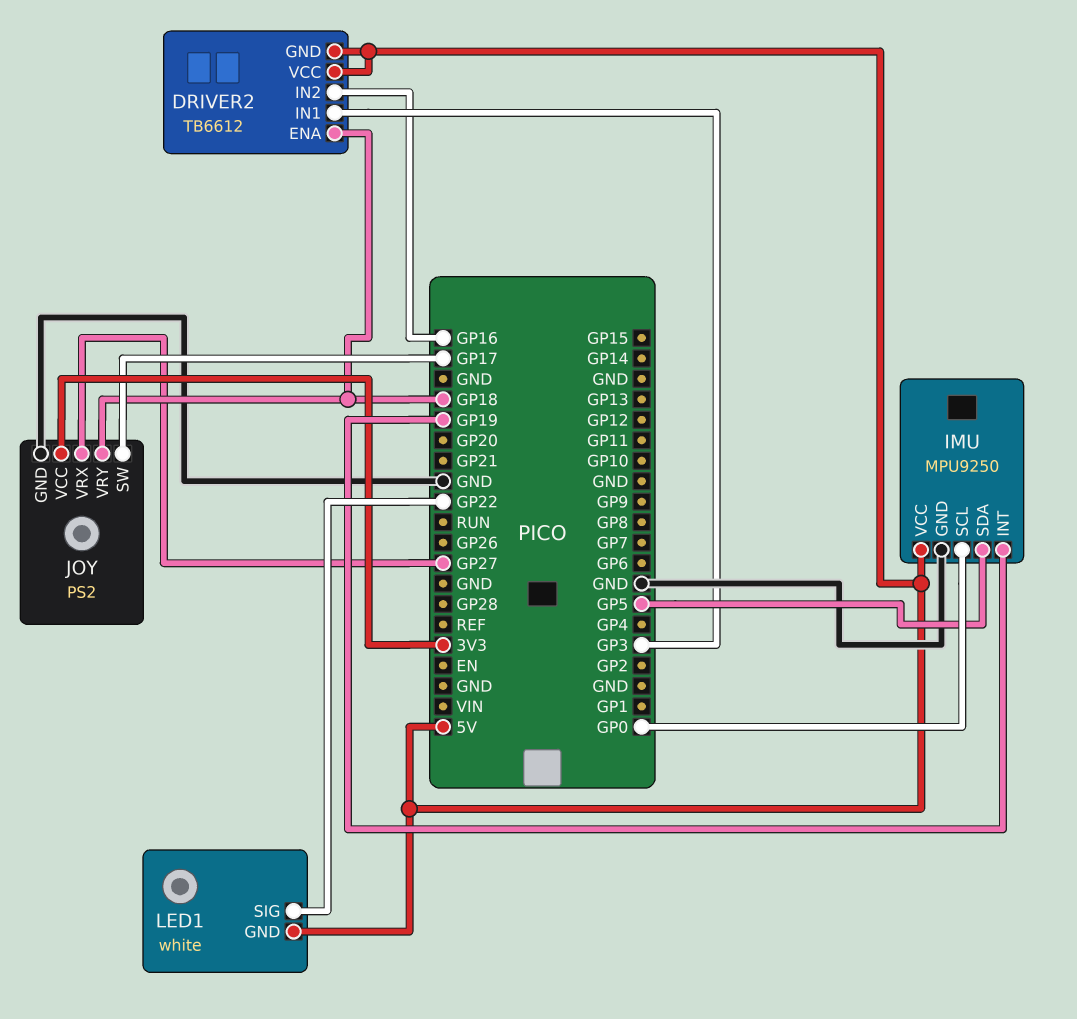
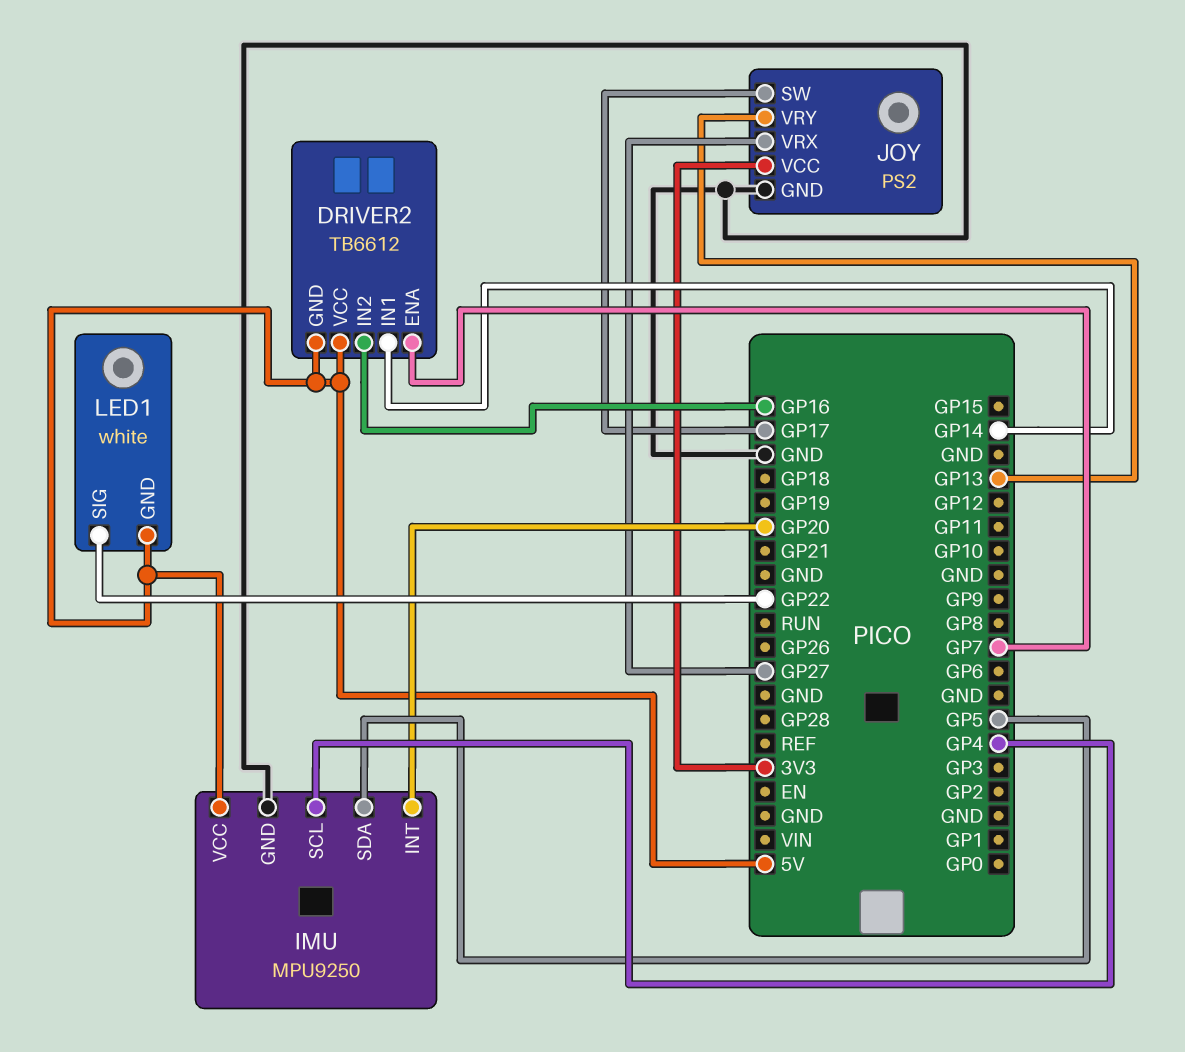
DRIVER2 pin ENA: GP18 -> GP7
DRIVER2 pin IN1: GP3 -> GP14
IMU pin INT: GP19 -> GP20
IMU pin SCL: GP0 -> GP4
JOY pin VRY: GP18 -> GP13

